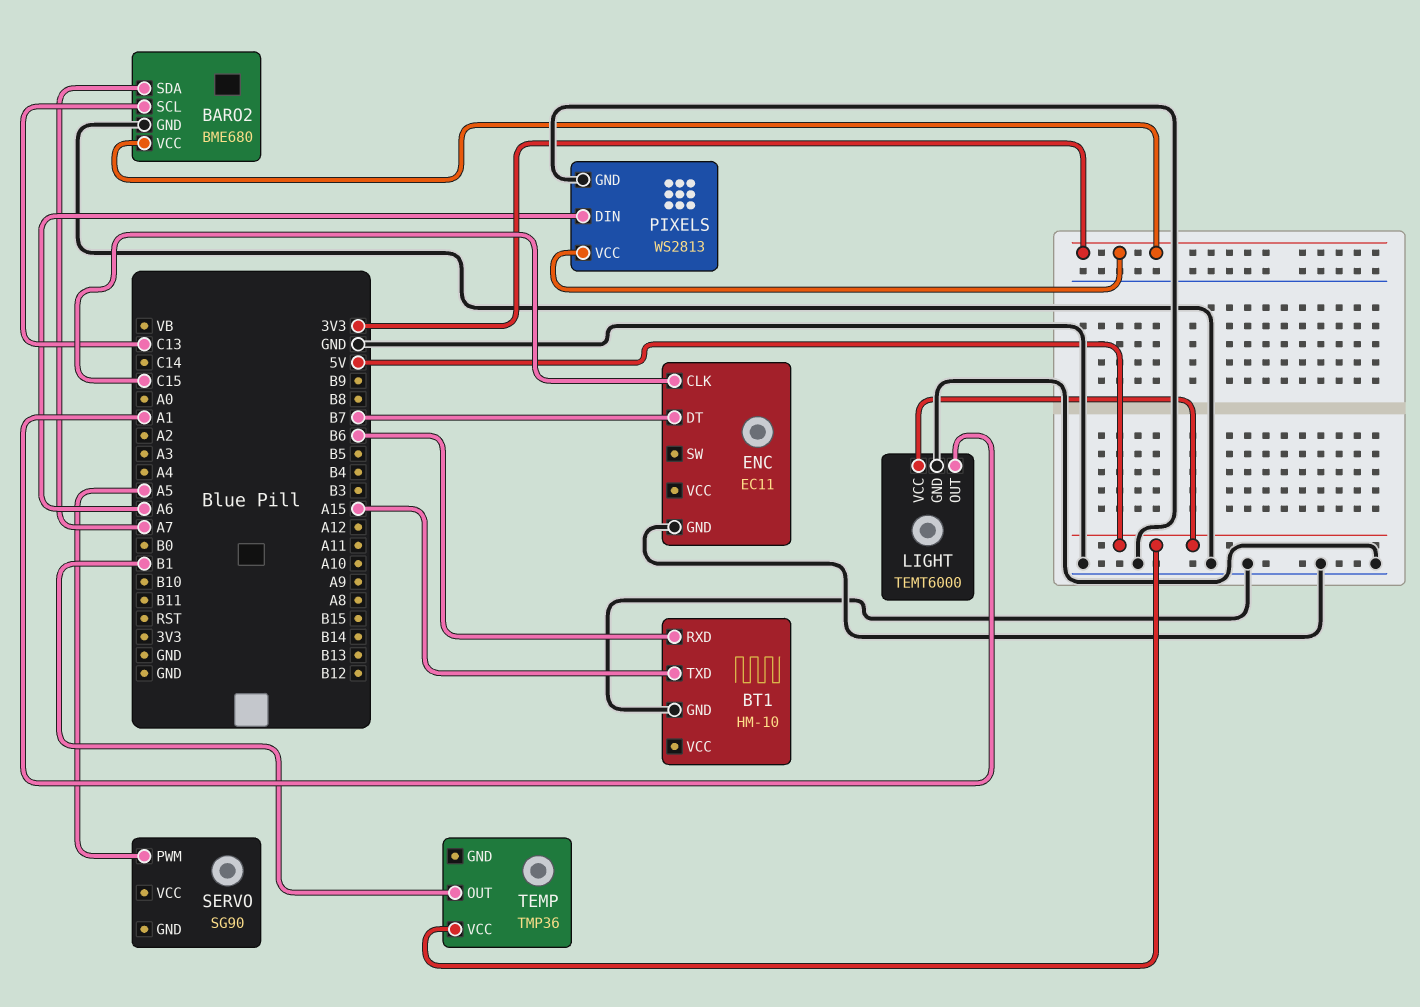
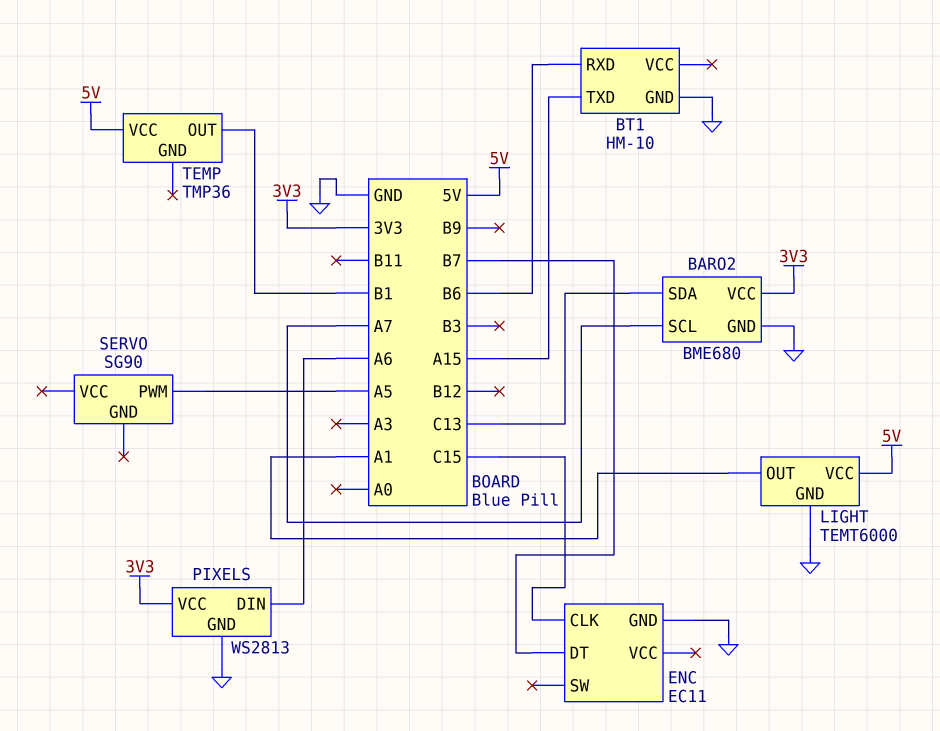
BARO2 pin SCL: C13 -> A7
BARO2 pin SDA: A7 -> C13

